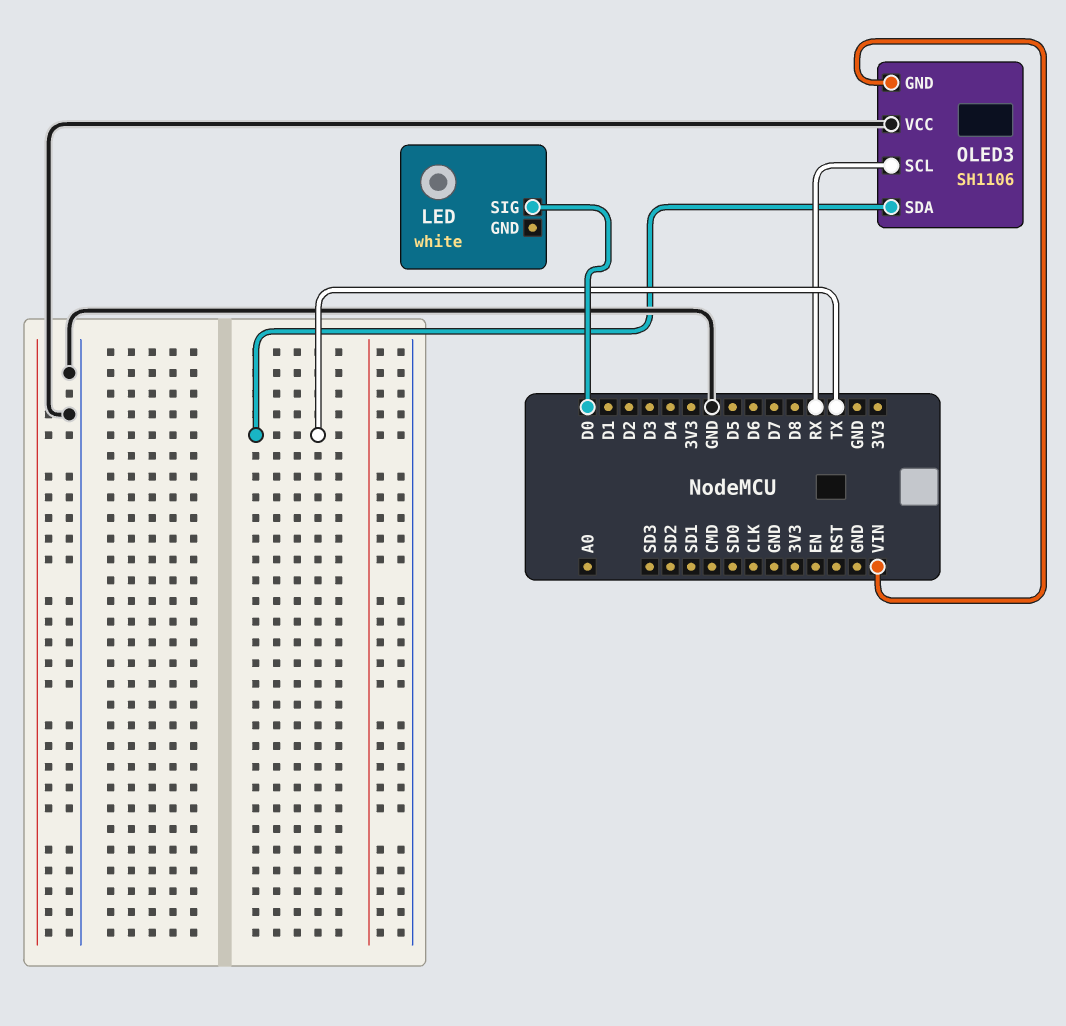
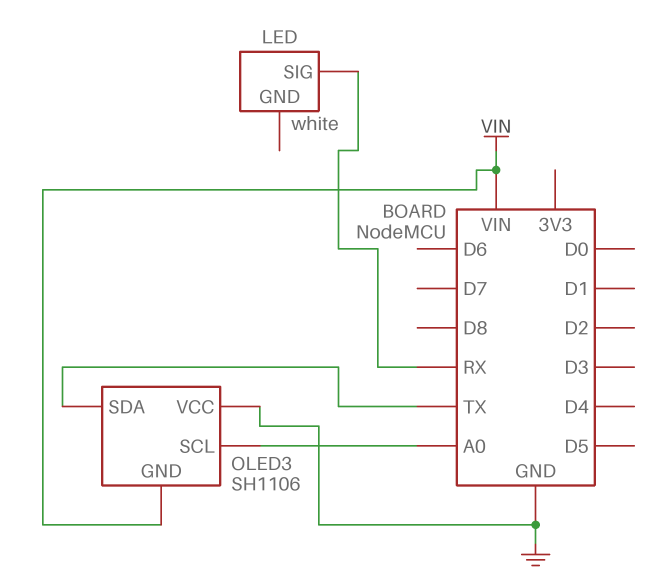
LED pin SIG: D0 -> RX
OLED3 pin SCL: RX -> A0

